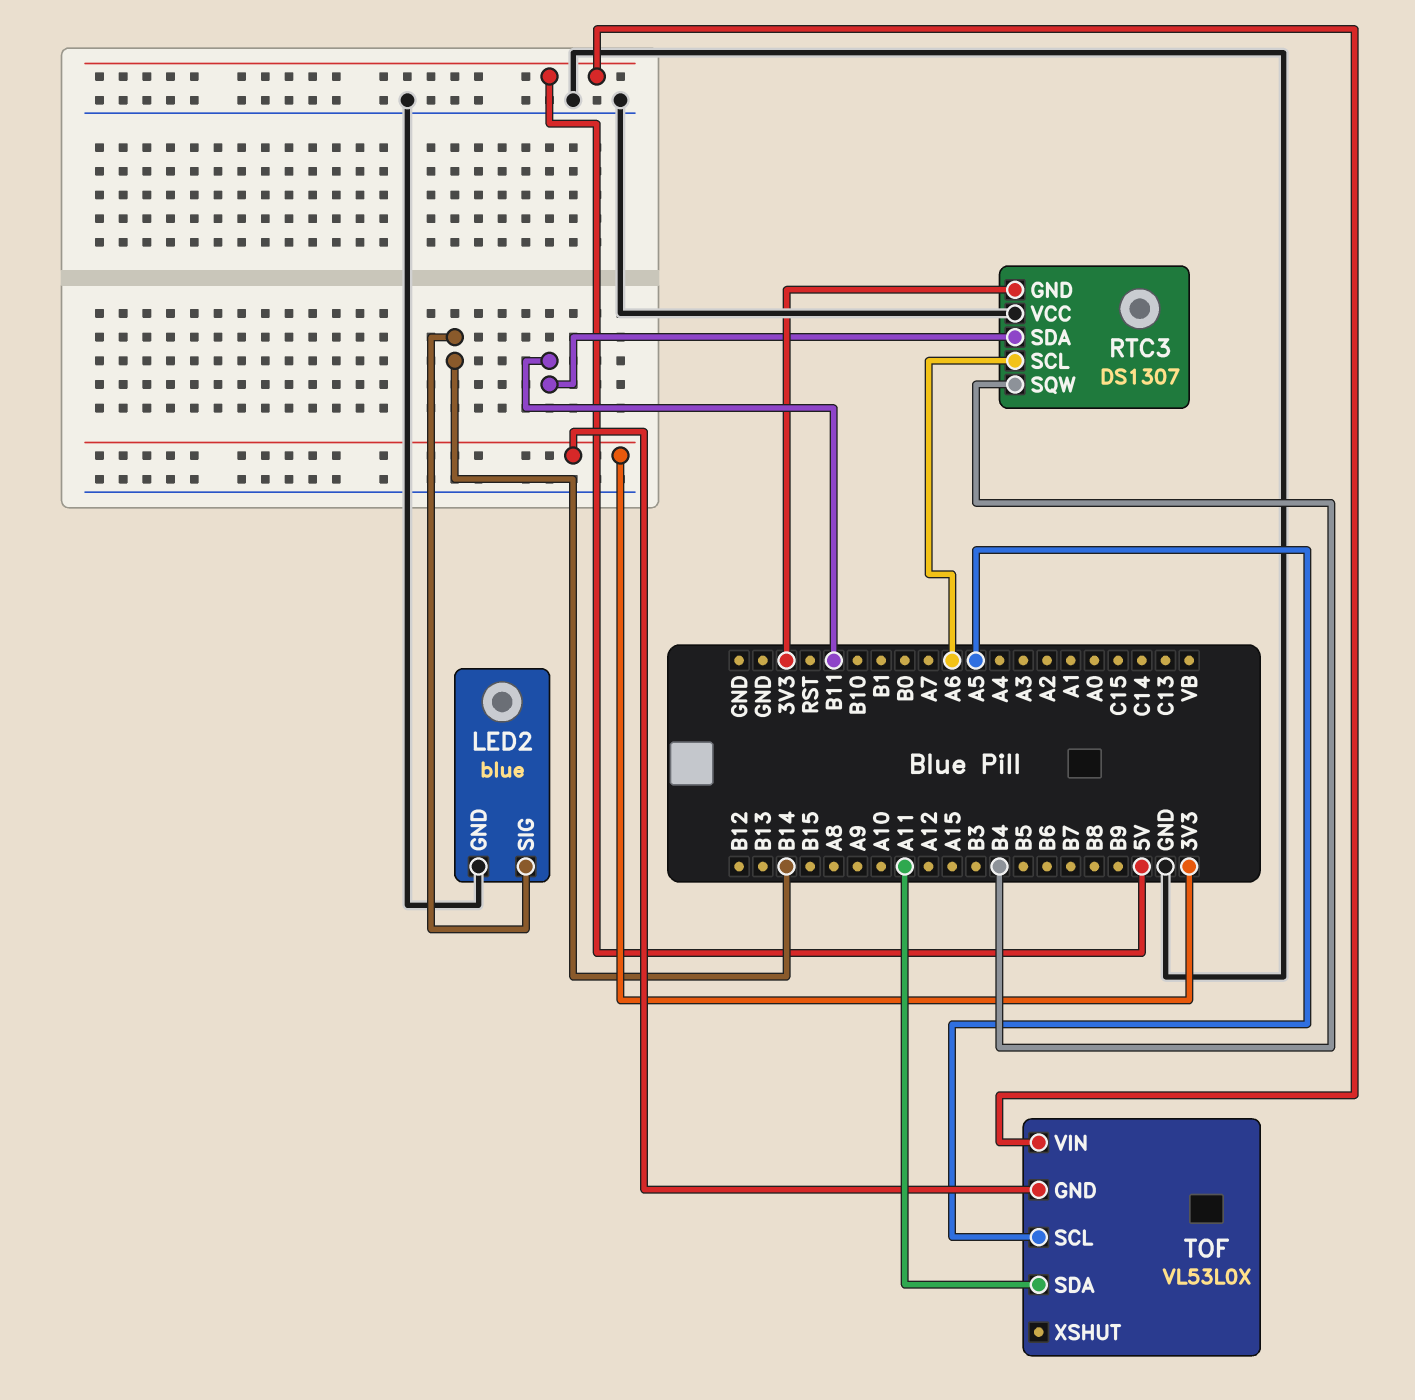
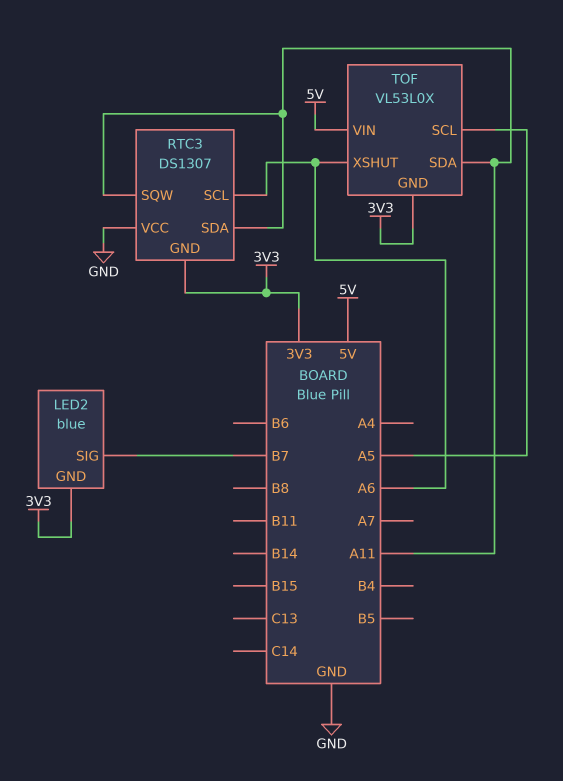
LED2 pin GND: GND -> 3V3
LED2 pin SIG: B14 -> B7
RTC3 pin SDA: B11 -> A11
RTC3 pin SQW: B4 -> A11
TOF pin XSHUT: none -> A6

